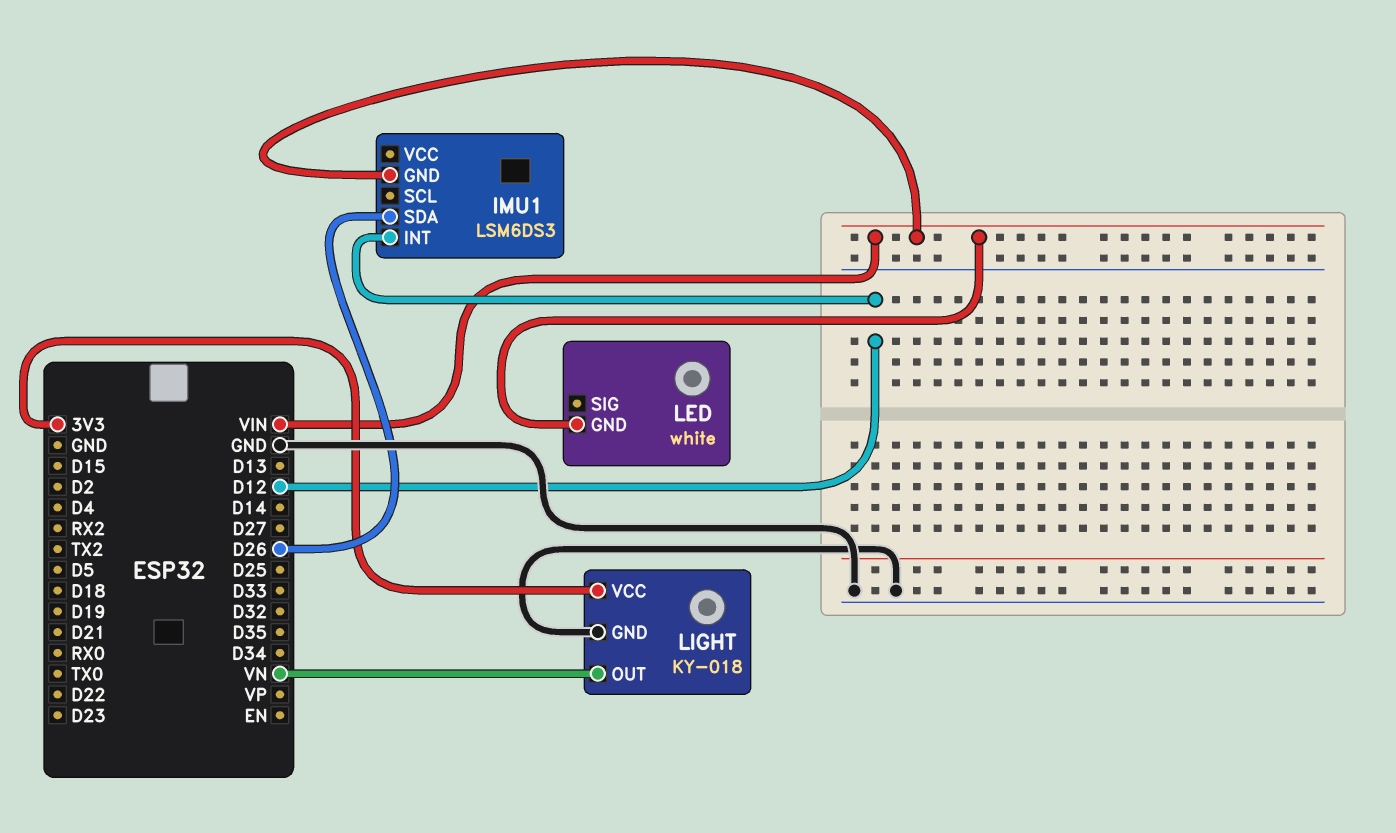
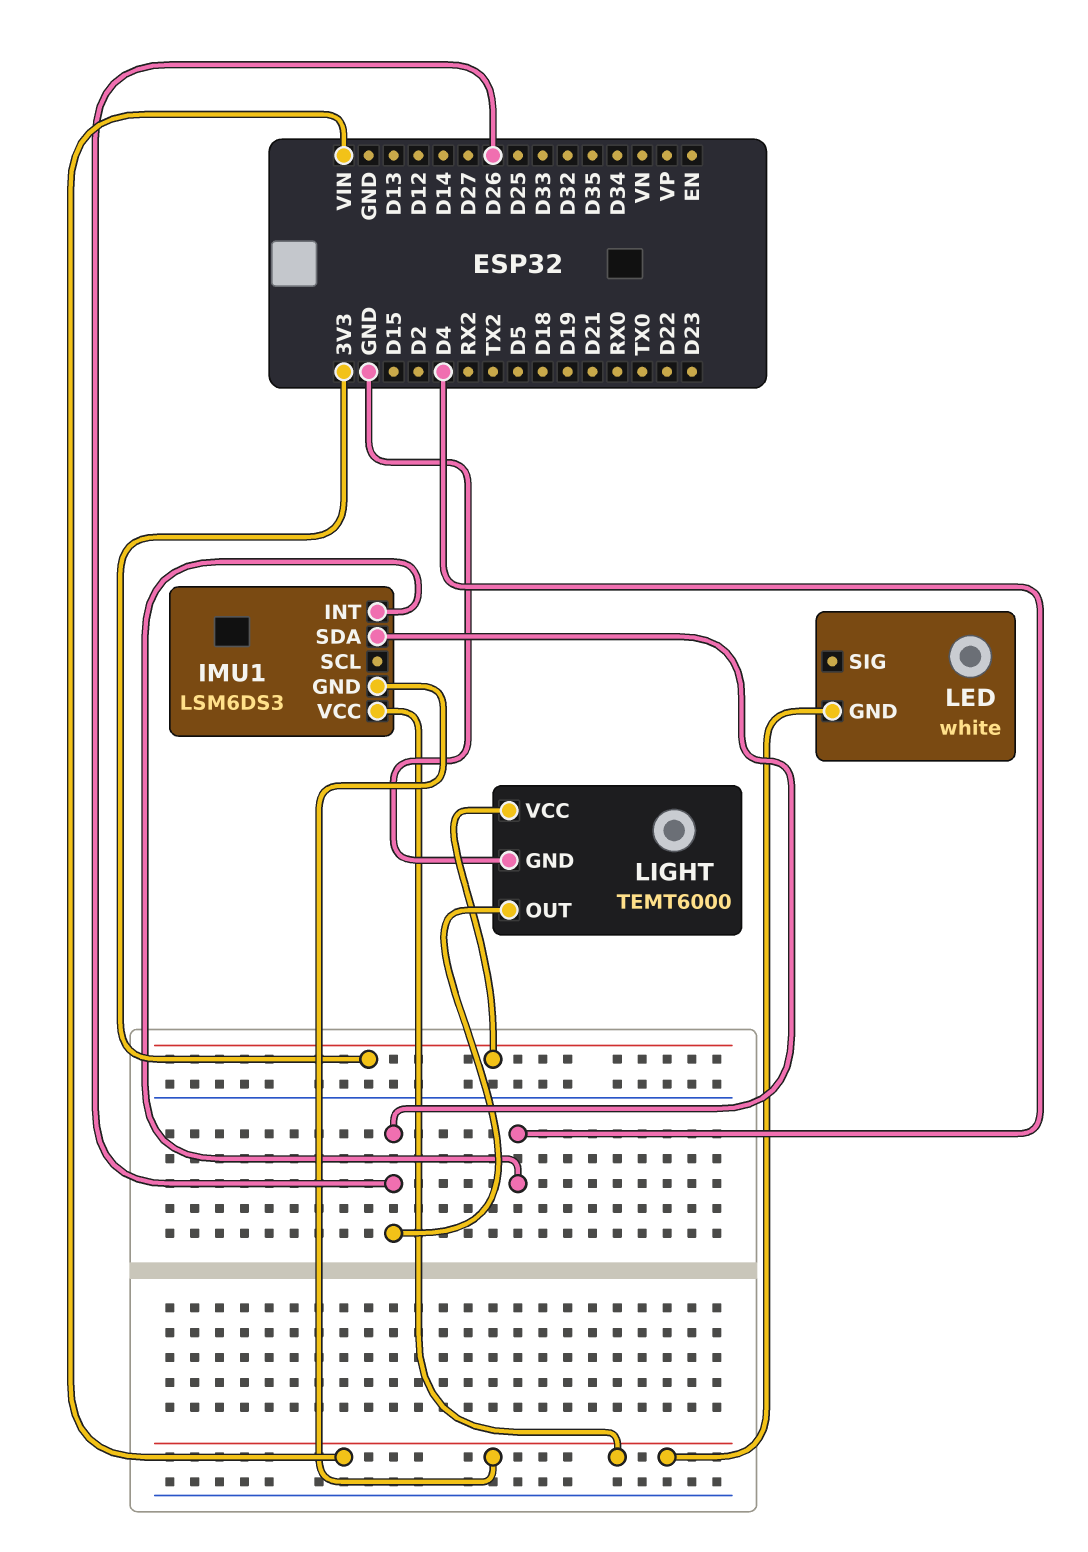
IMU1 pin INT: D12 -> D4
IMU1 pin VCC: none -> VIN
LIGHT: KY-018 -> TEMT6000
LIGHT pin OUT: VN -> D26

